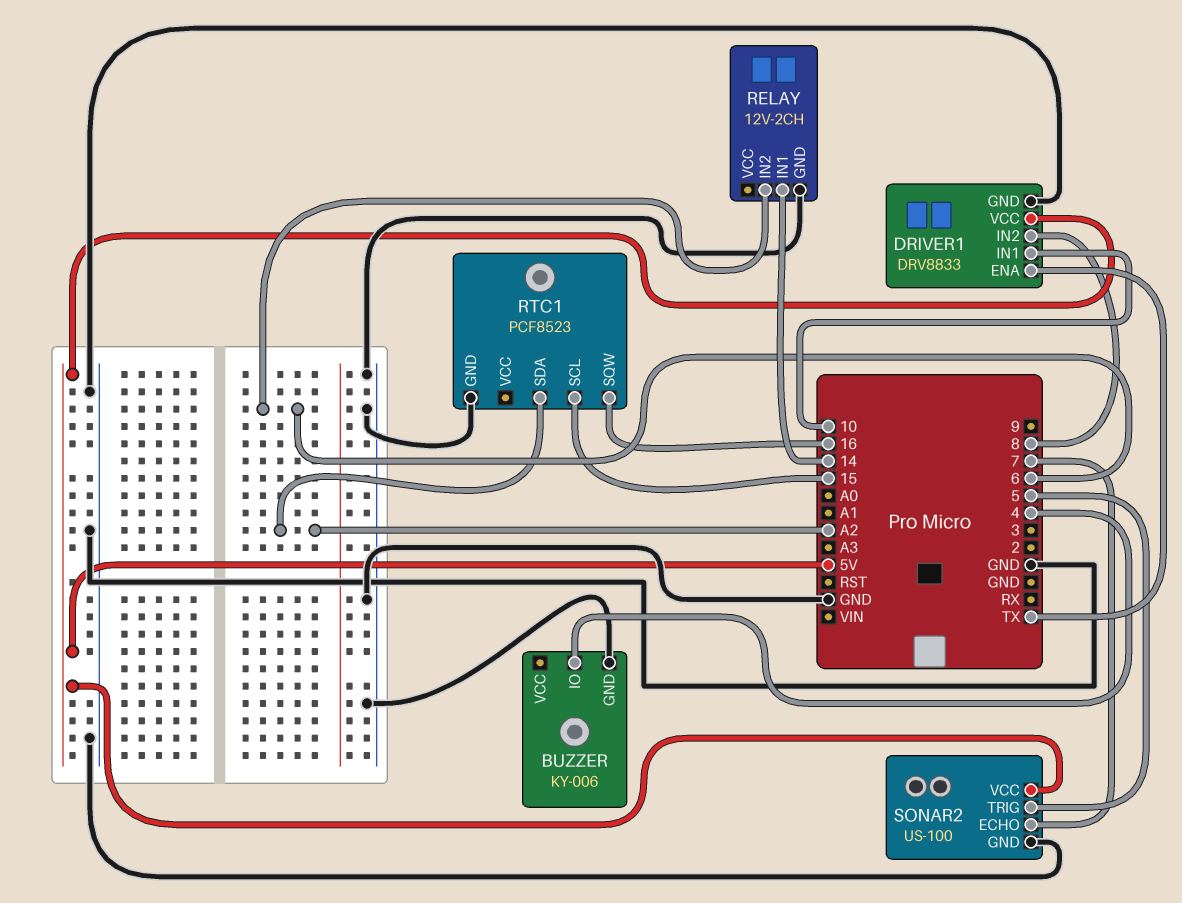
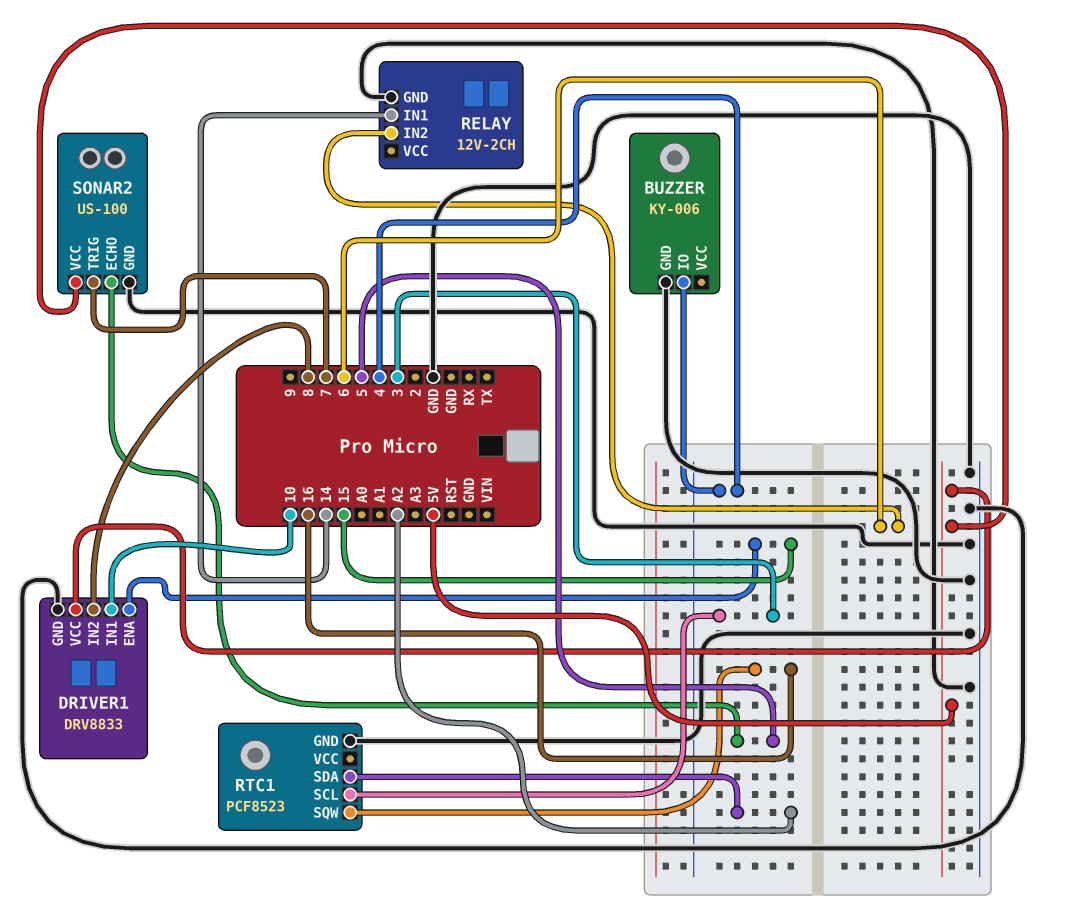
DRIVER1 pin ENA: TX -> 15
RTC1 pin SCL: 15 -> 3
SONAR2 pin ECHO: 7 -> 5
SONAR2 pin TRIG: 5 -> 7

